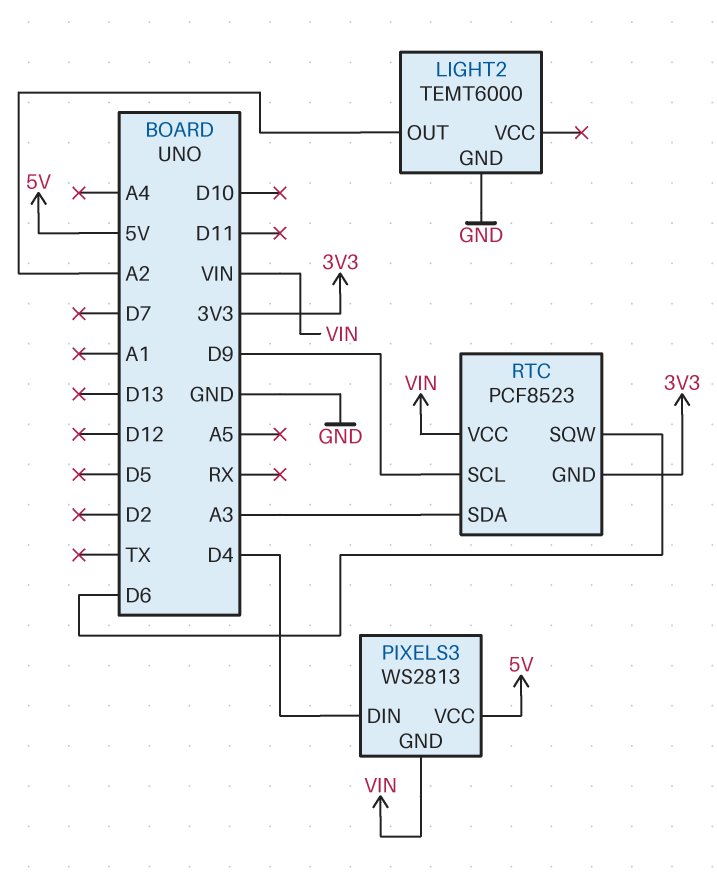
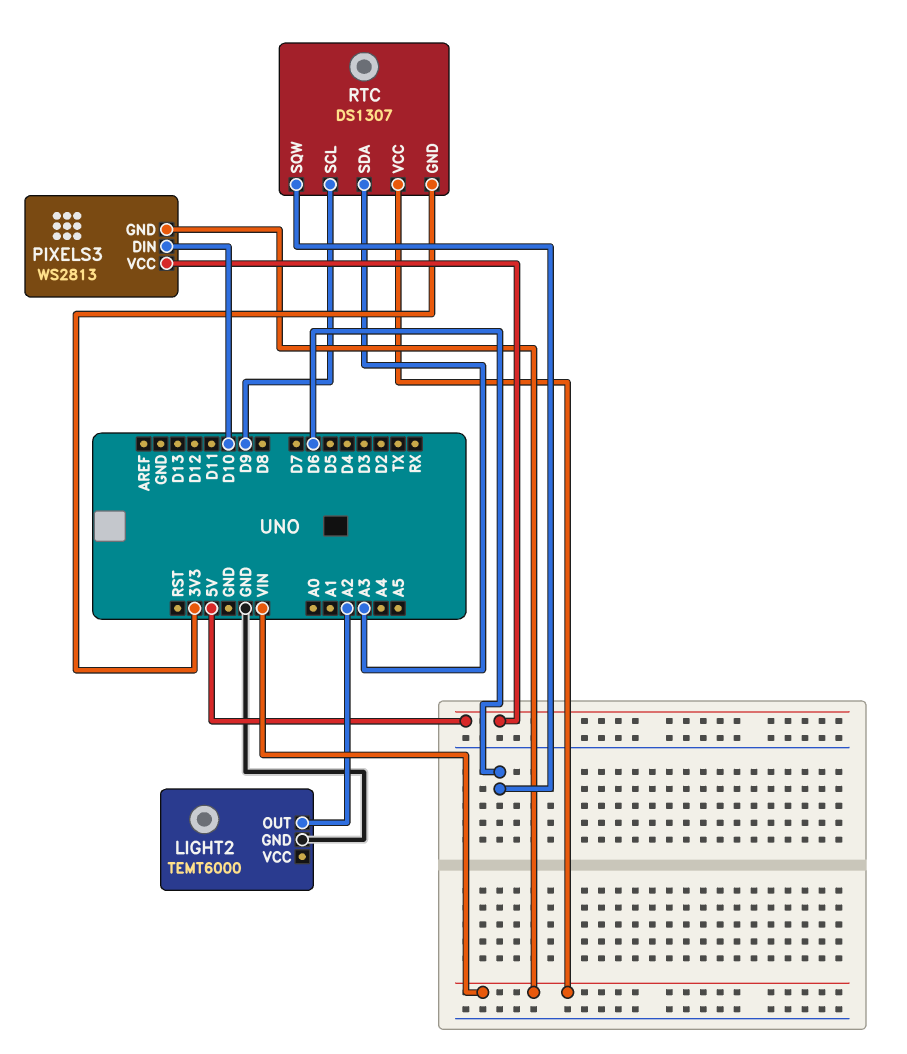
PIXELS3 pin DIN: D4 -> D10
RTC: PCF8523 -> DS1307

